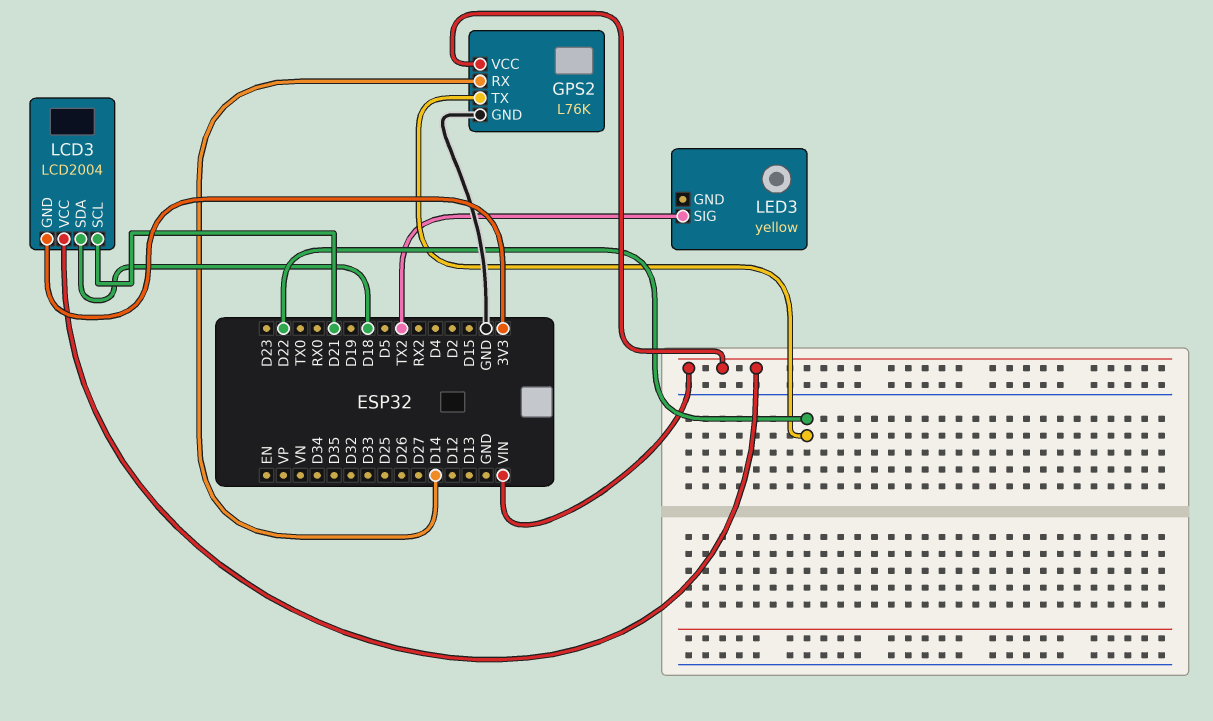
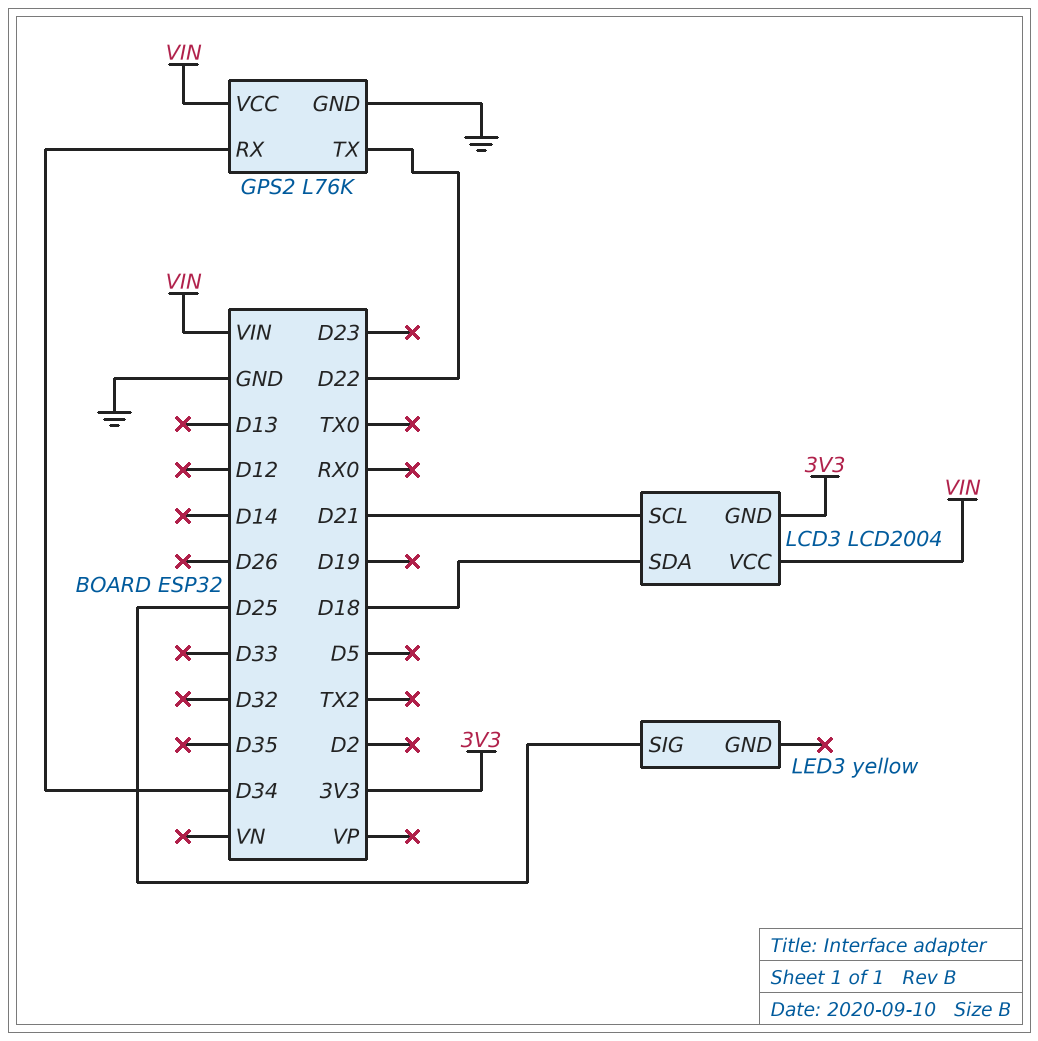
GPS2 pin RX: D14 -> D34
LED3 pin SIG: TX2 -> D25

